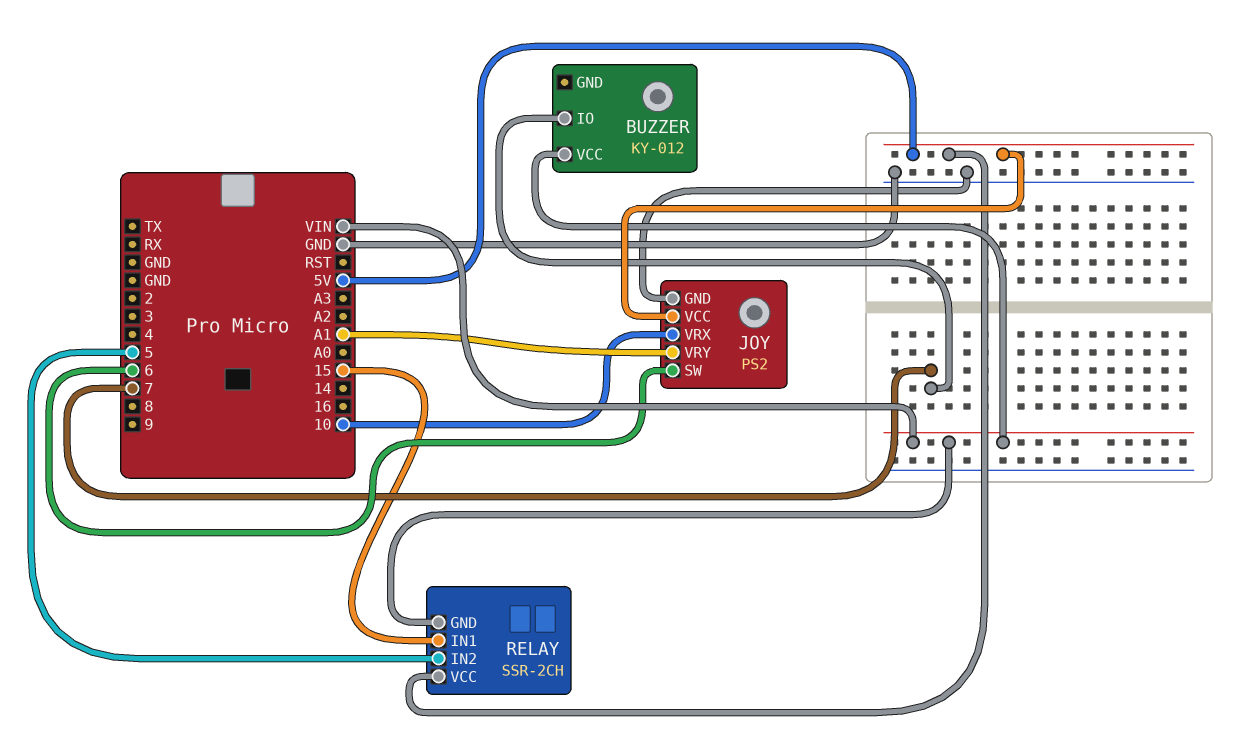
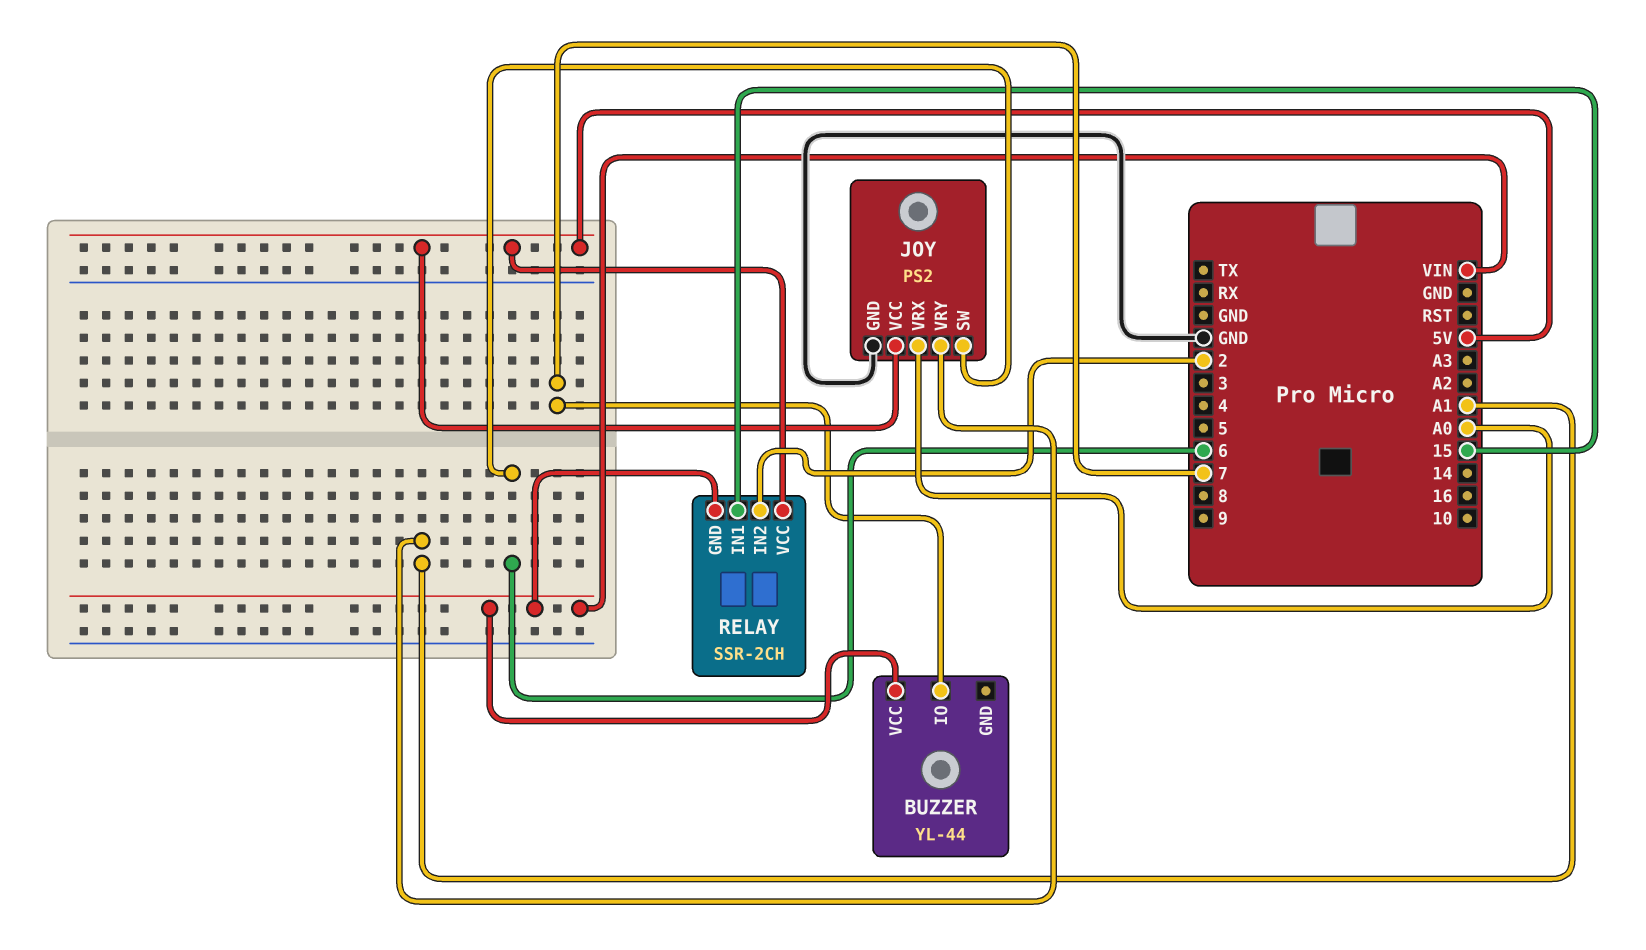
BUZZER: KY-012 -> YL-44
JOY pin VRX: 10 -> A0
RELAY pin IN2: 5 -> 2

